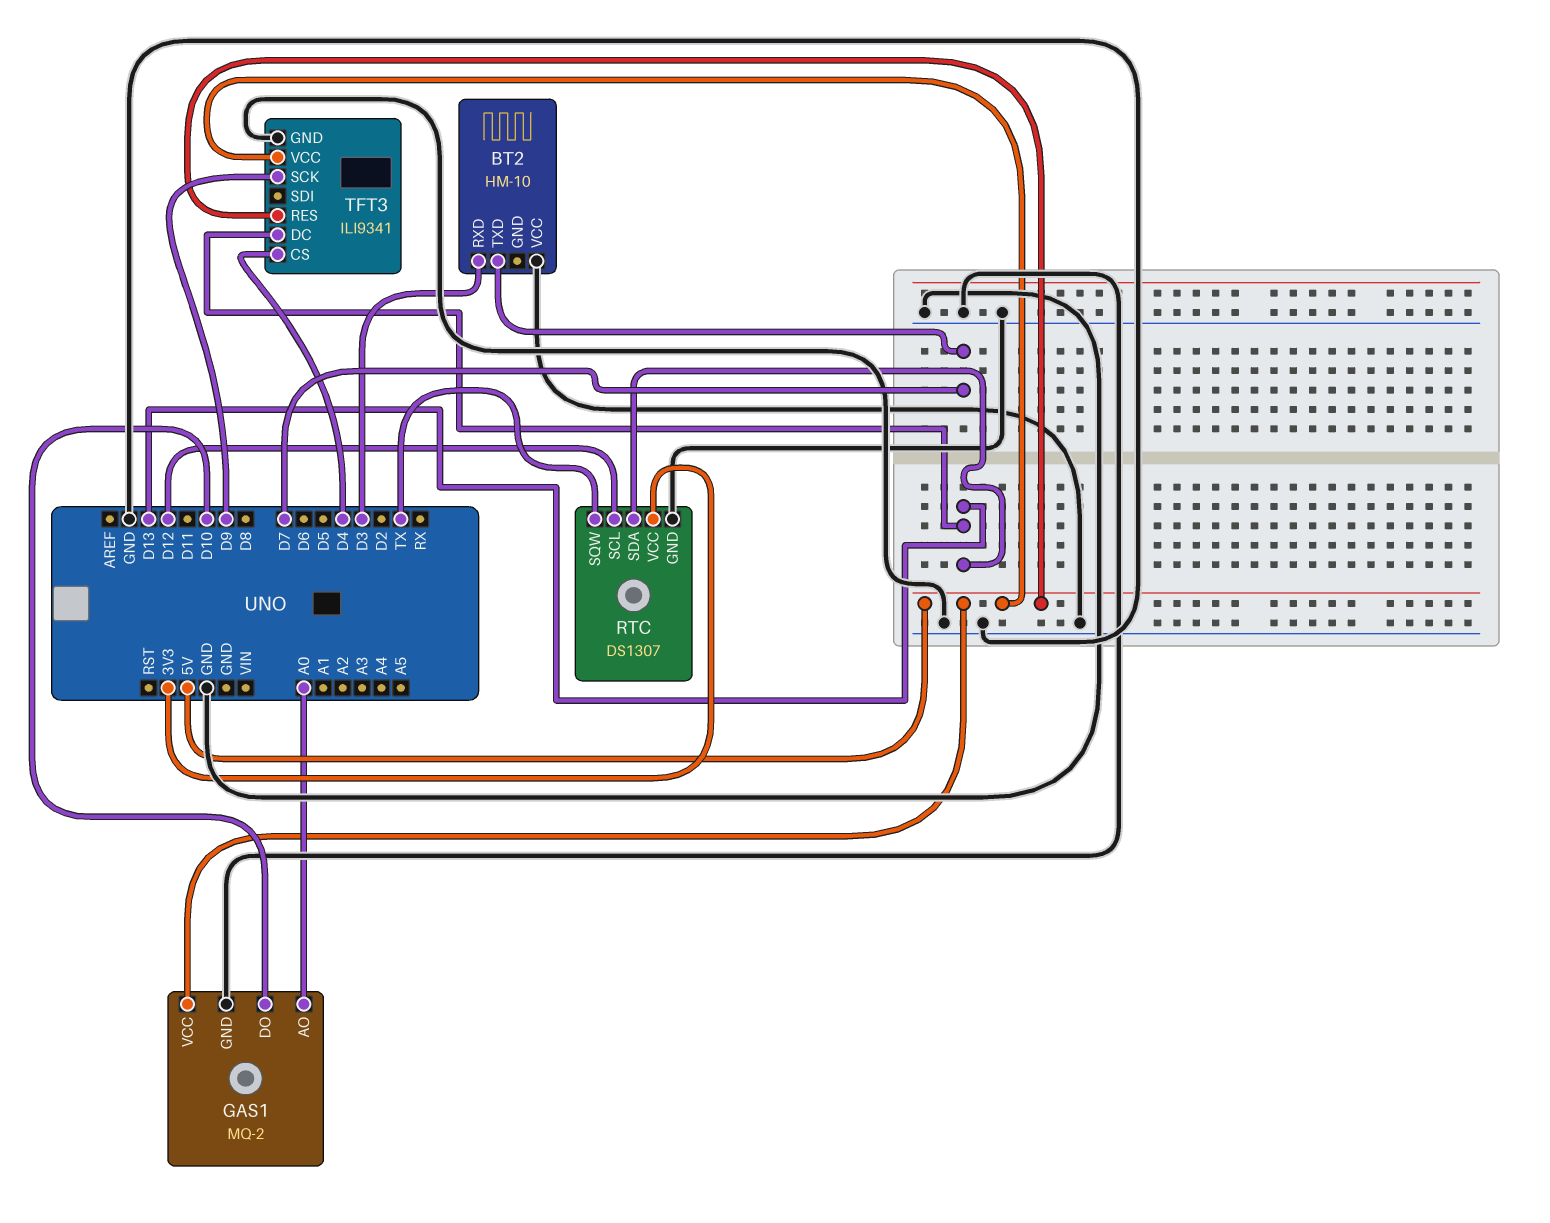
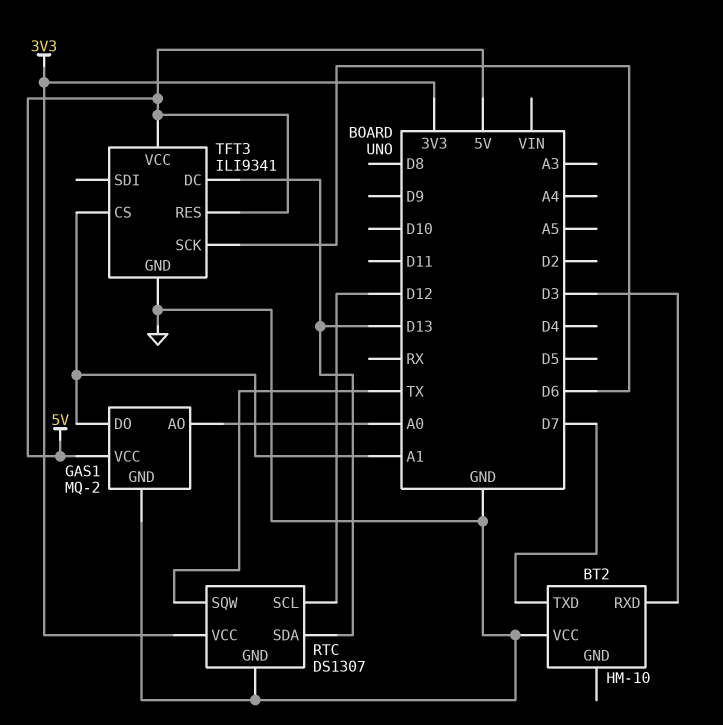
GAS1 pin DO: D10 -> A1
TFT3 pin CS: D4 -> A1
TFT3 pin SCK: D9 -> D6

